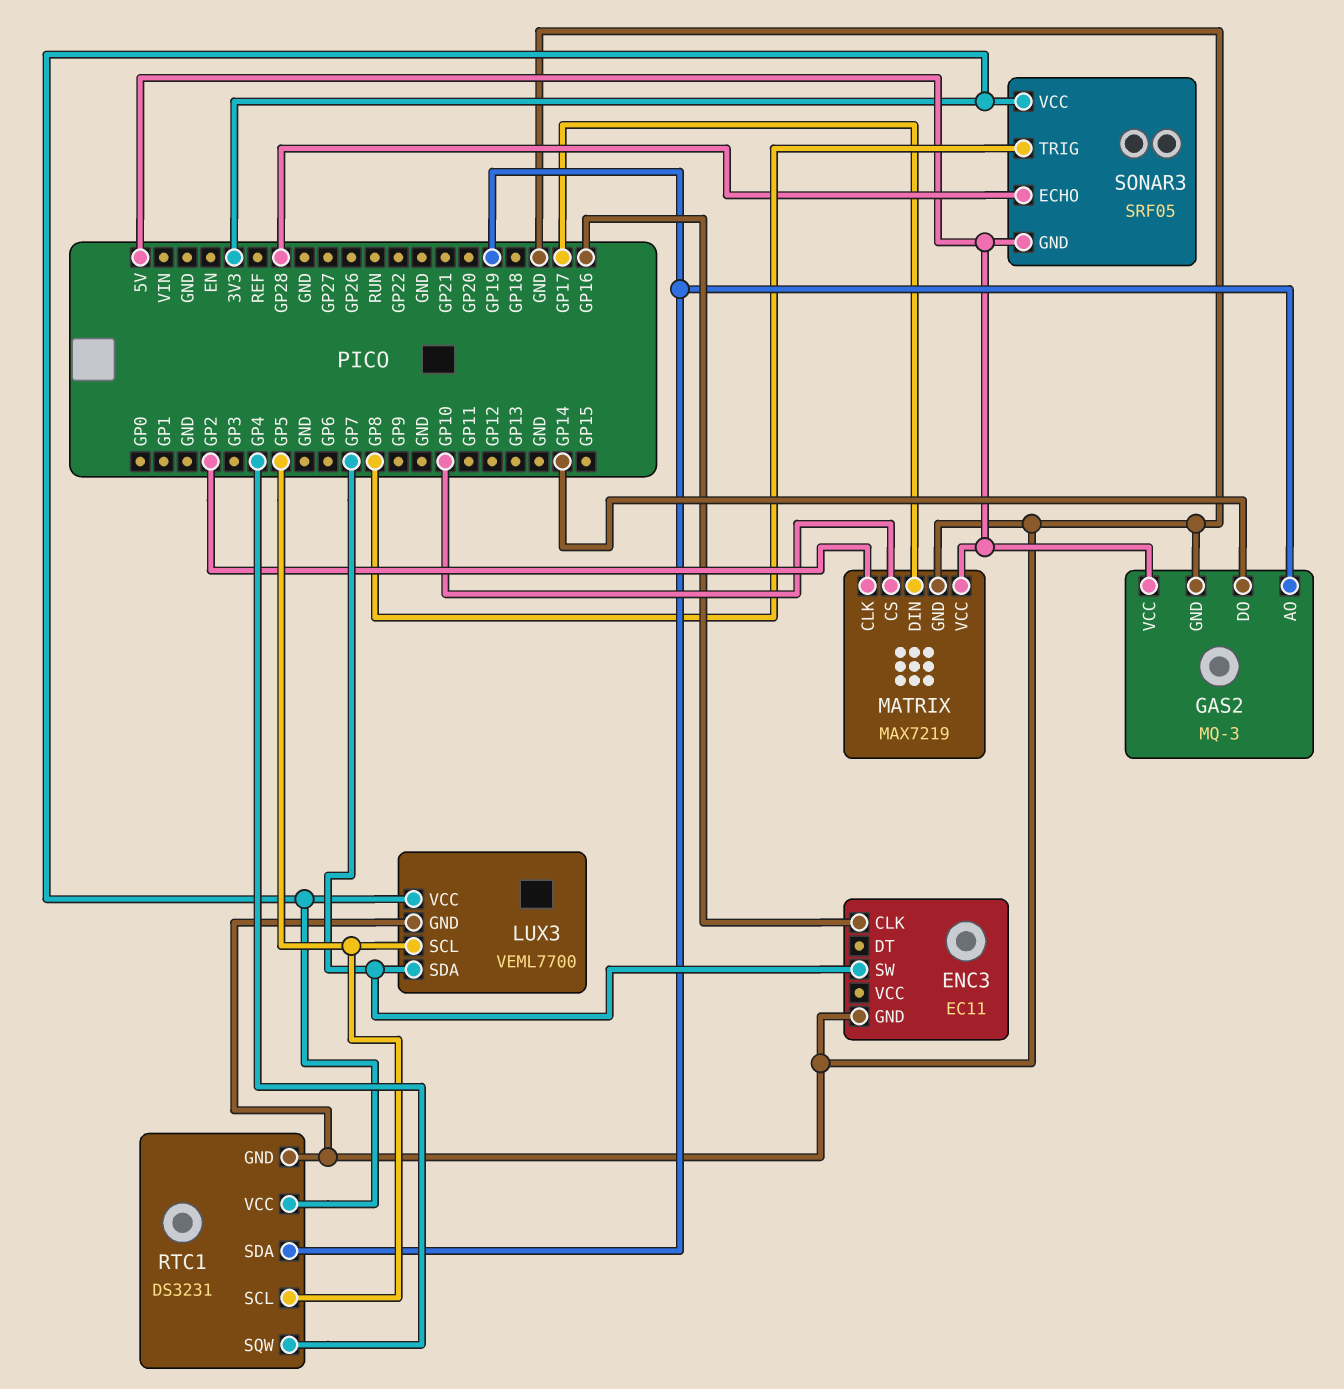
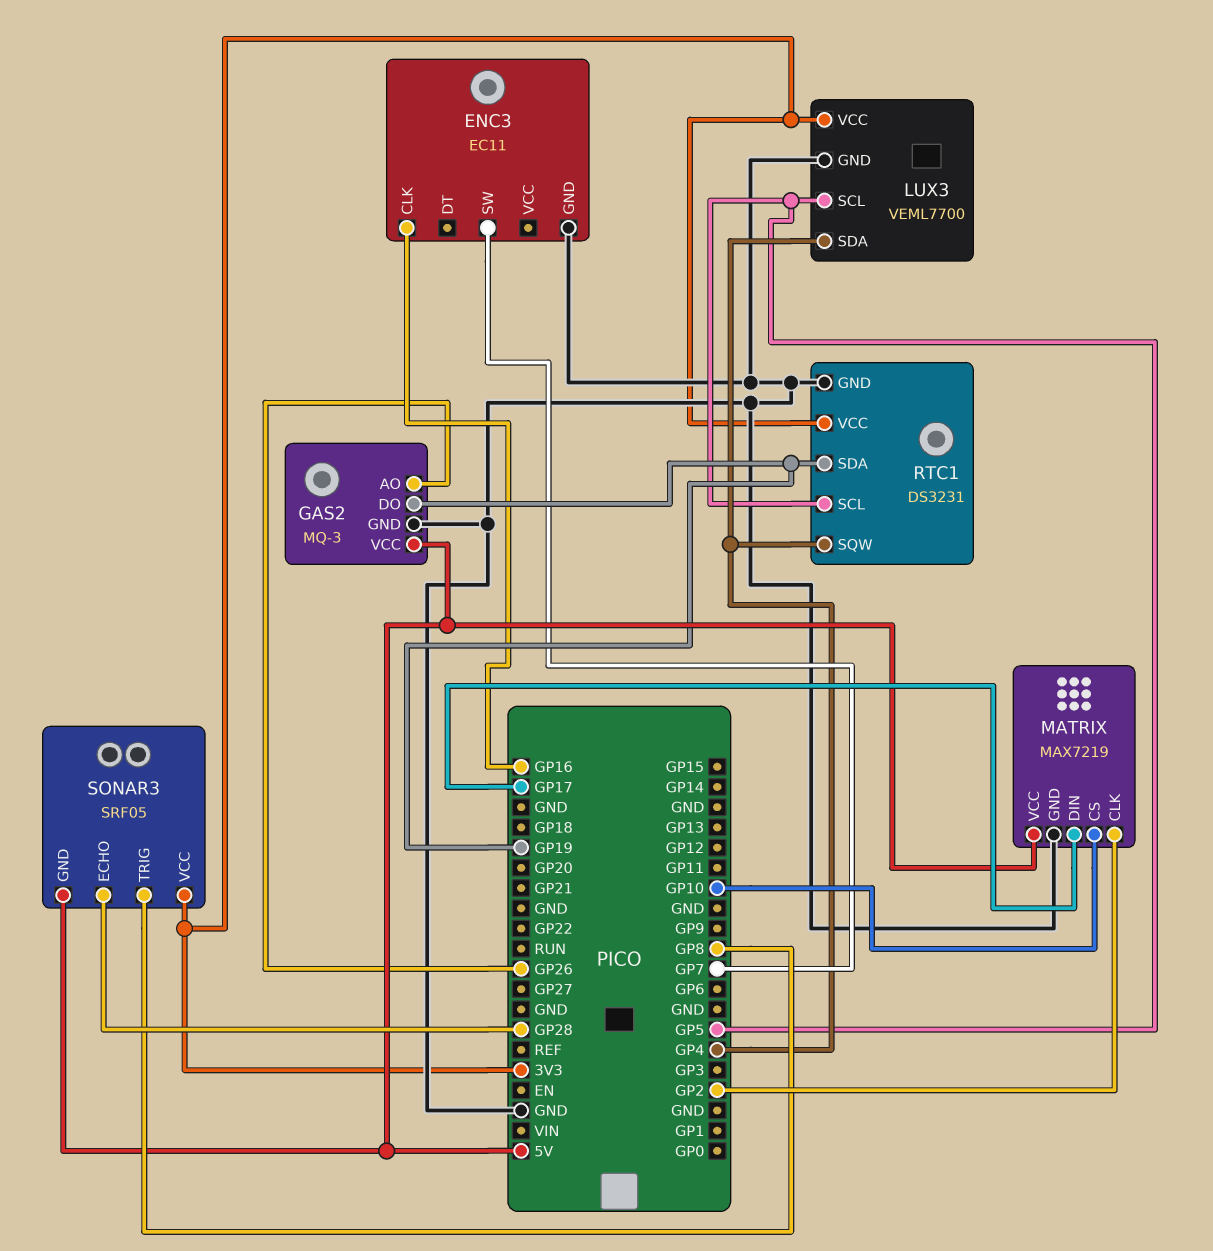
GAS2 pin AO: GP19 -> GP26
GAS2 pin DO: GP14 -> GP19
LUX3 pin SDA: GP7 -> GP4

